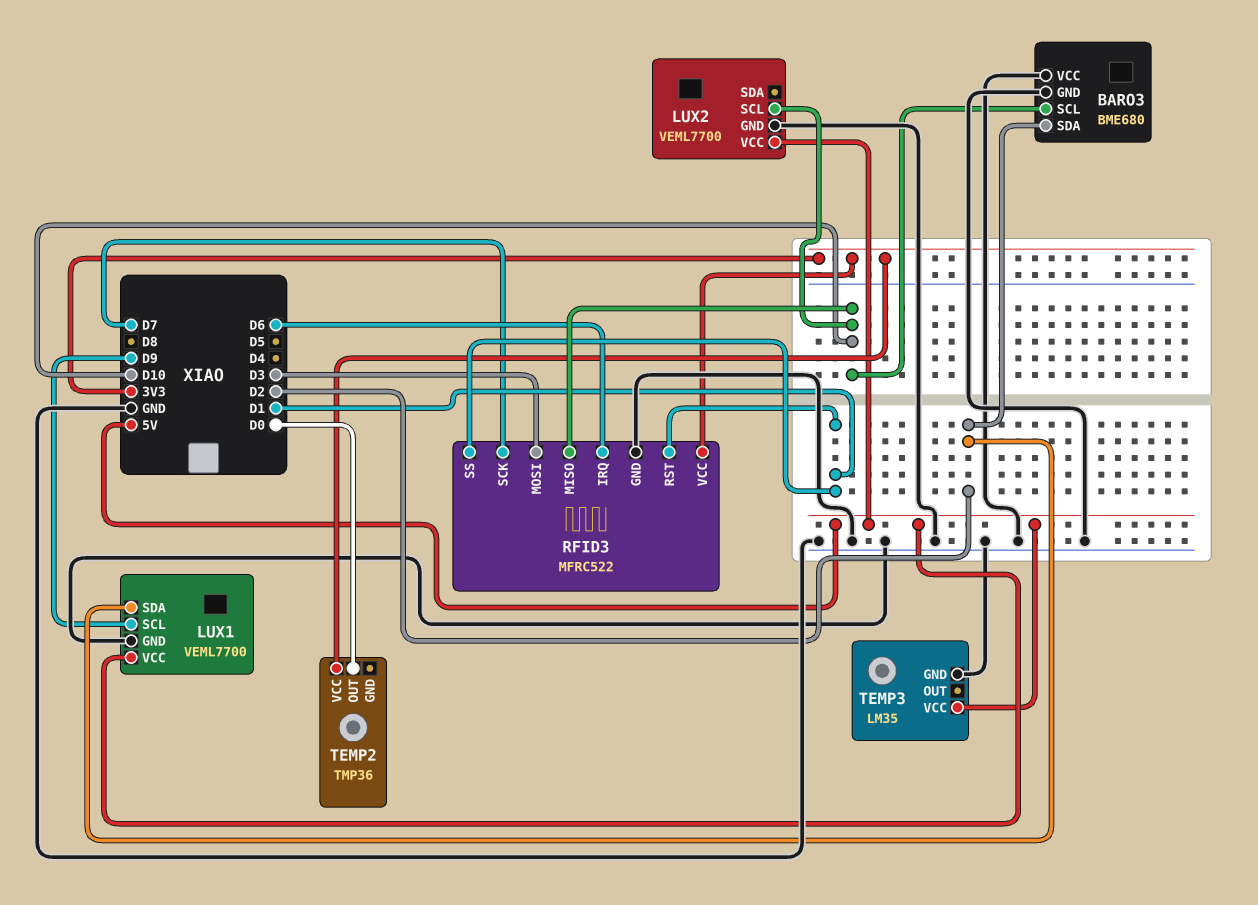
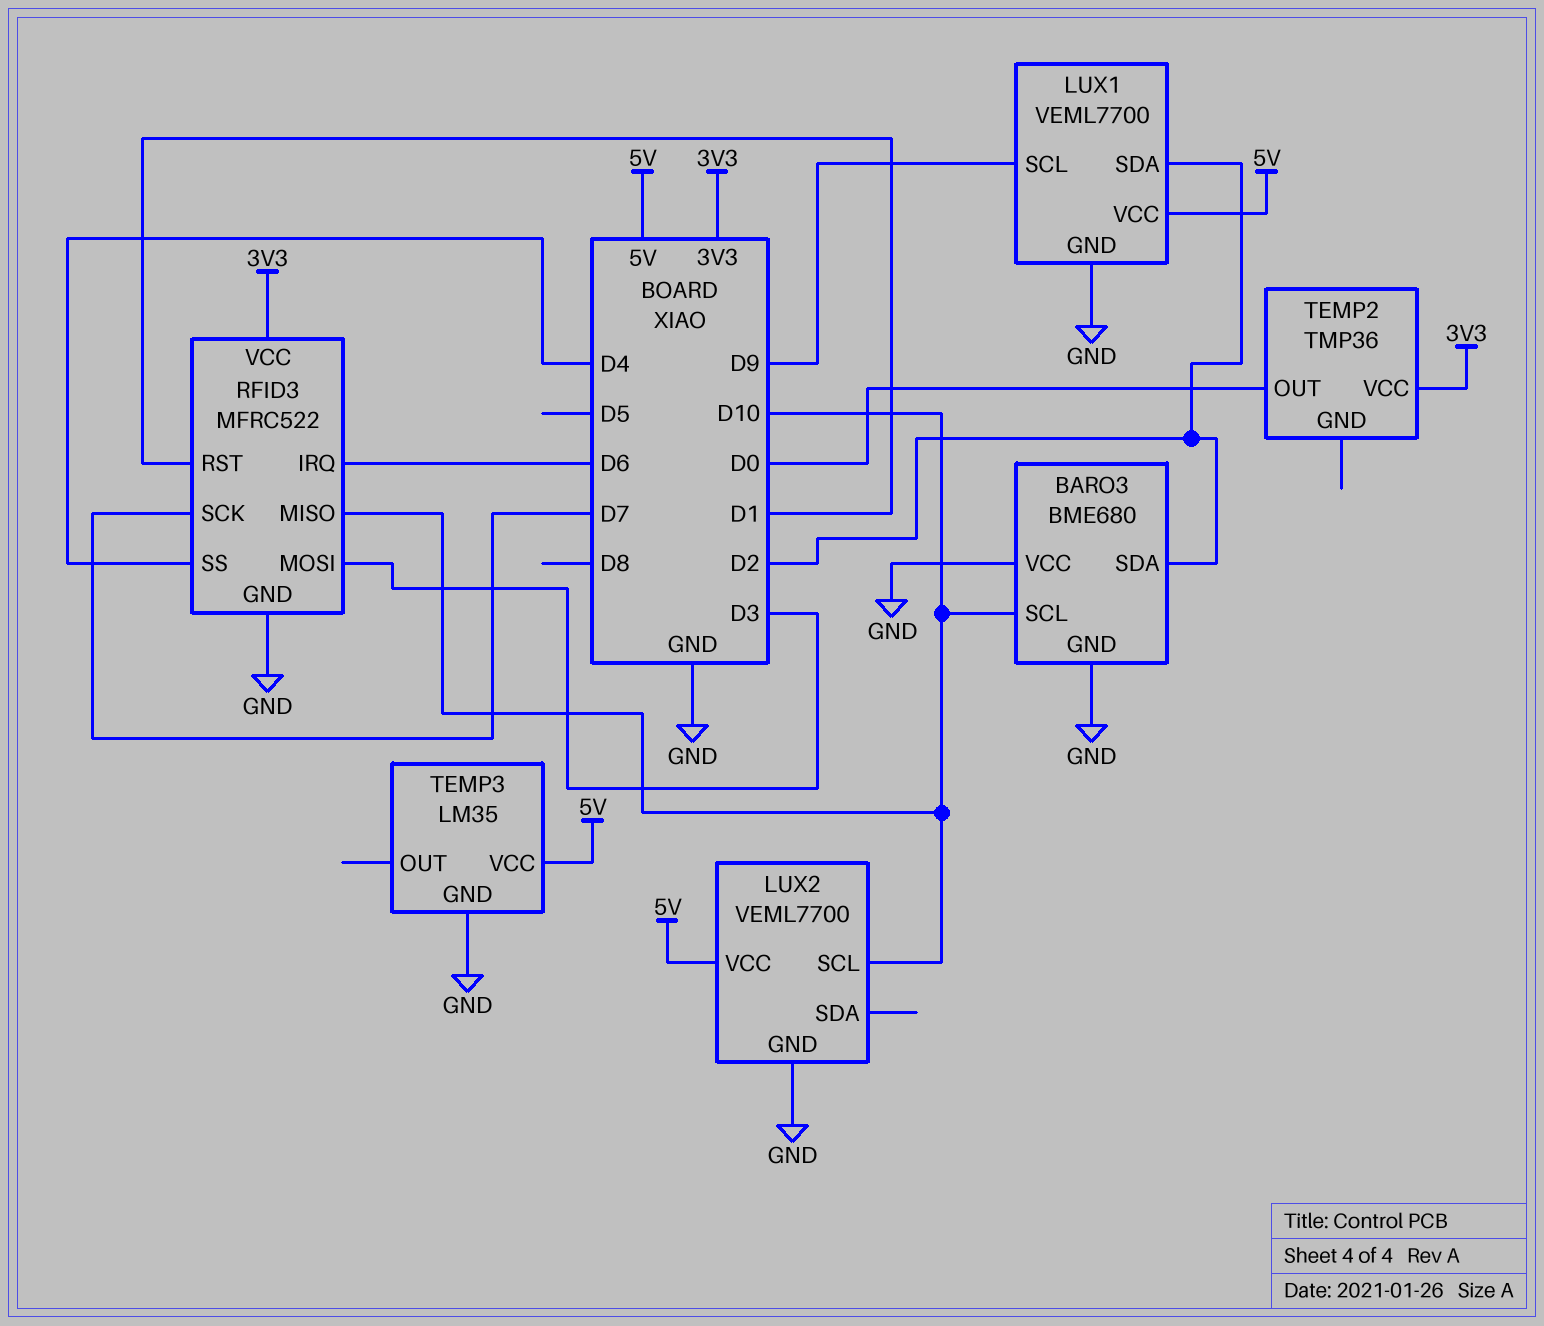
RFID3 pin SS: D1 -> D4

